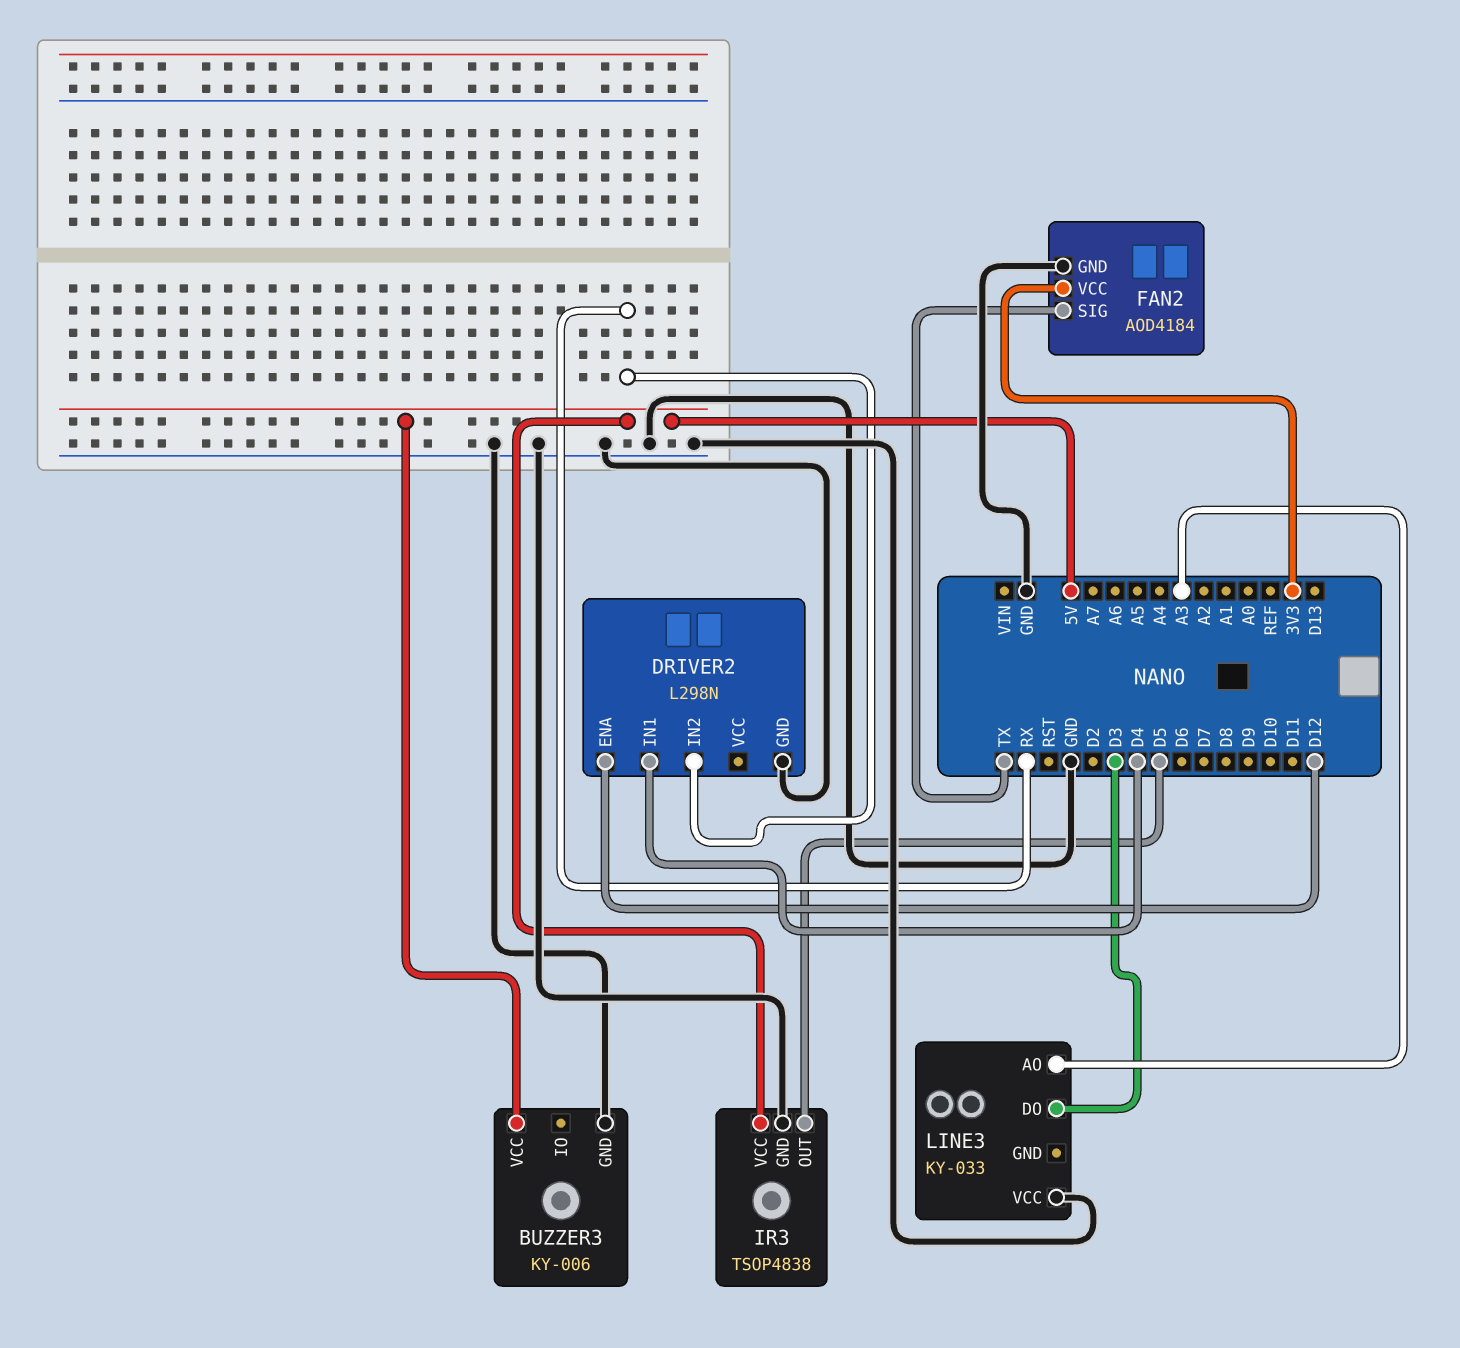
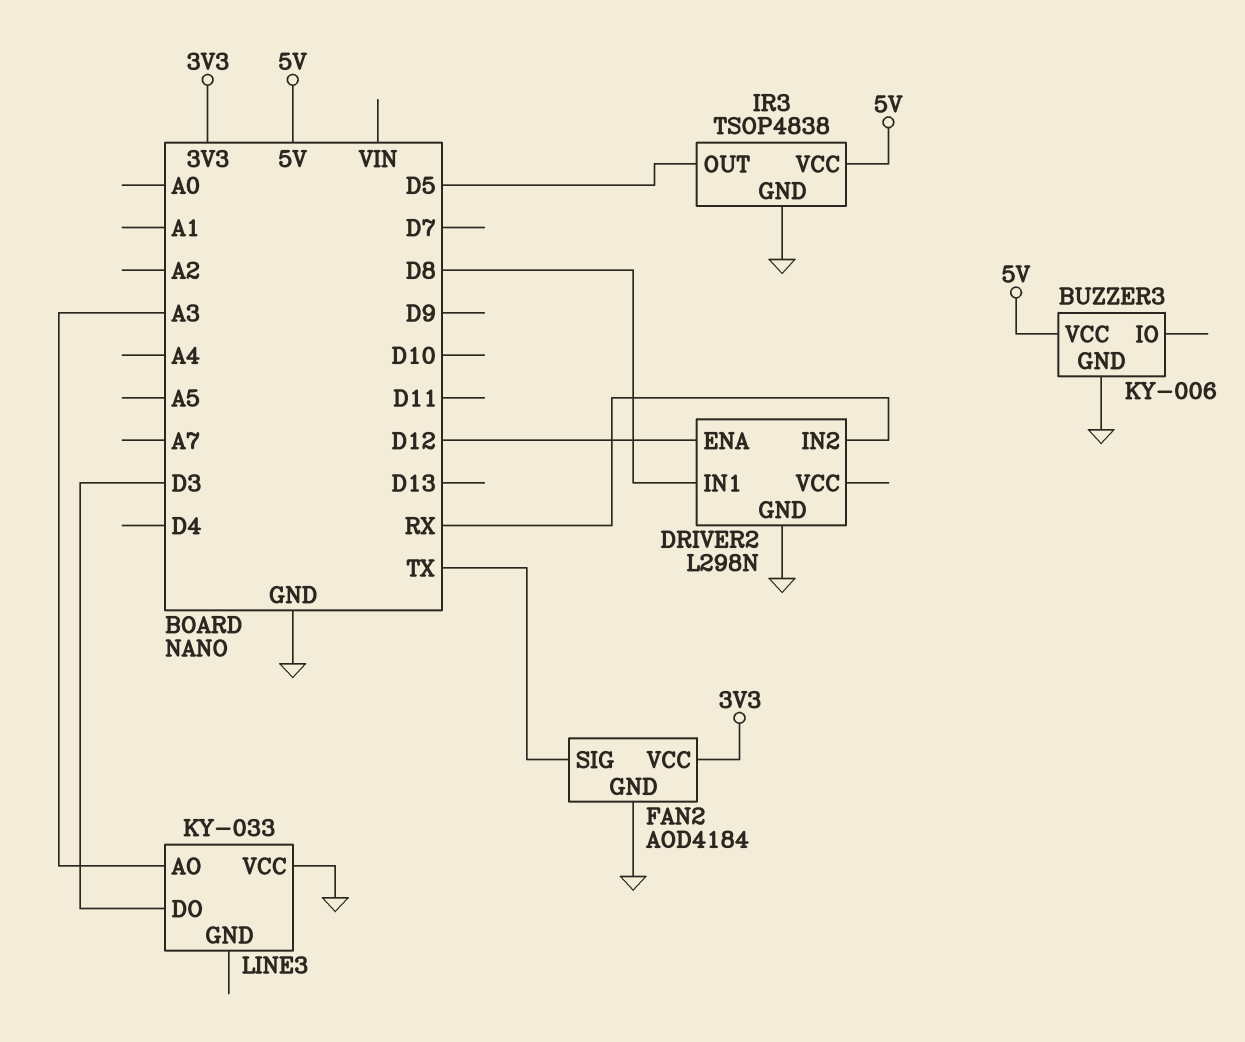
DRIVER2 pin IN1: D4 -> D8

